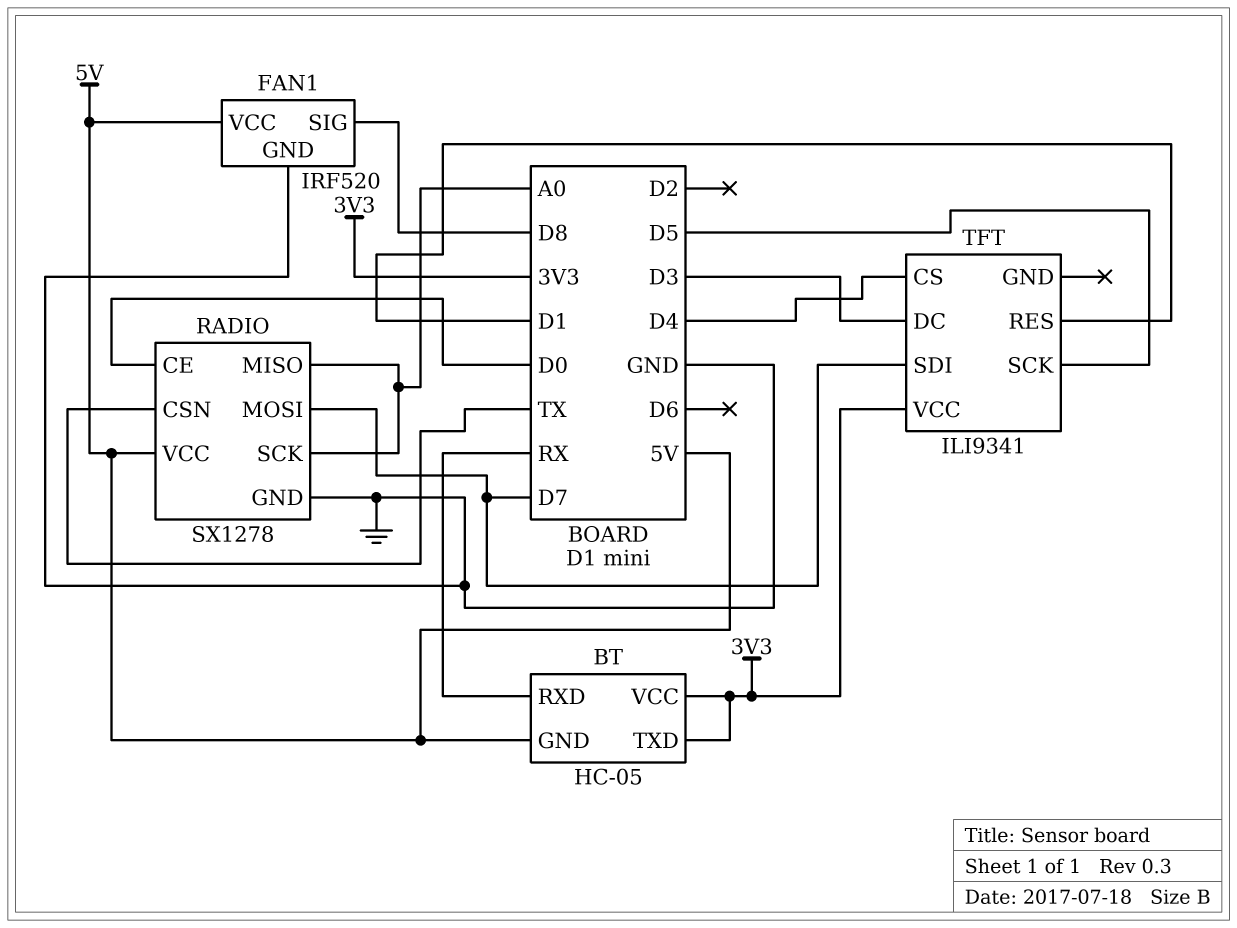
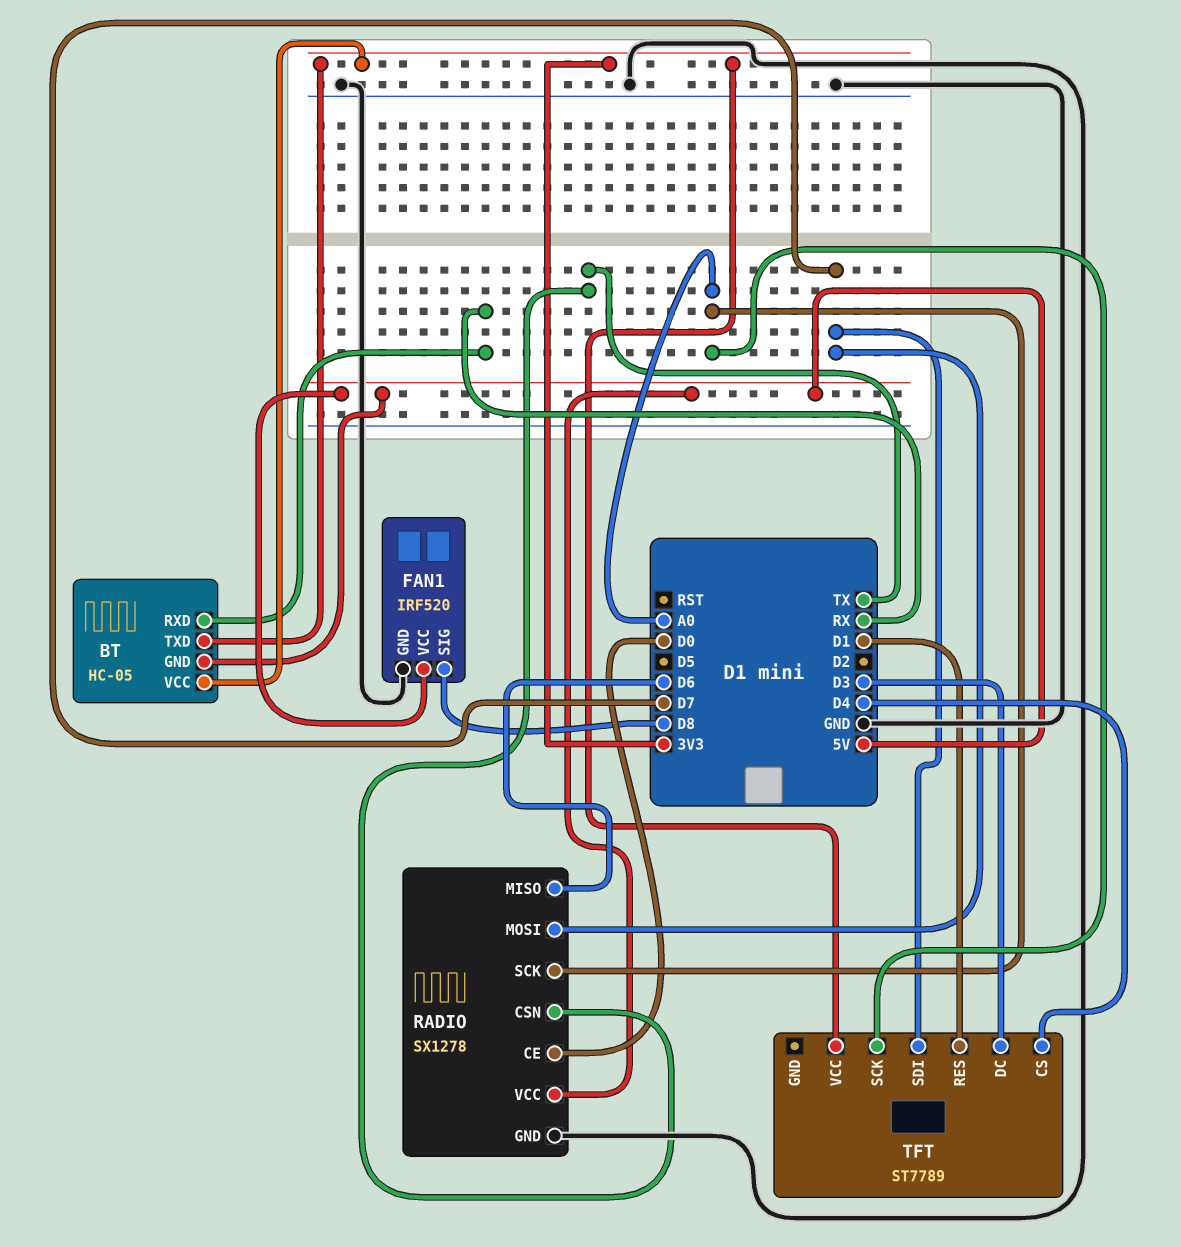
RADIO pin MISO: A0 -> D6
TFT: ILI9341 -> ST7789
TFT pin SCK: D5 -> A0

